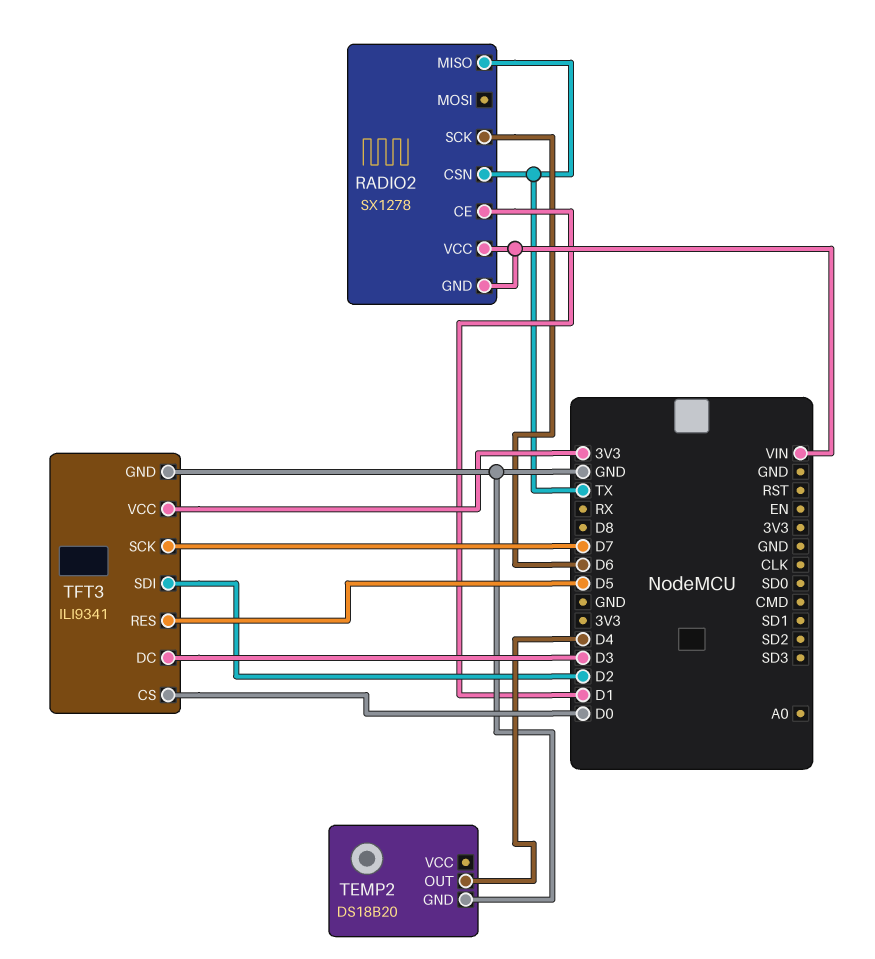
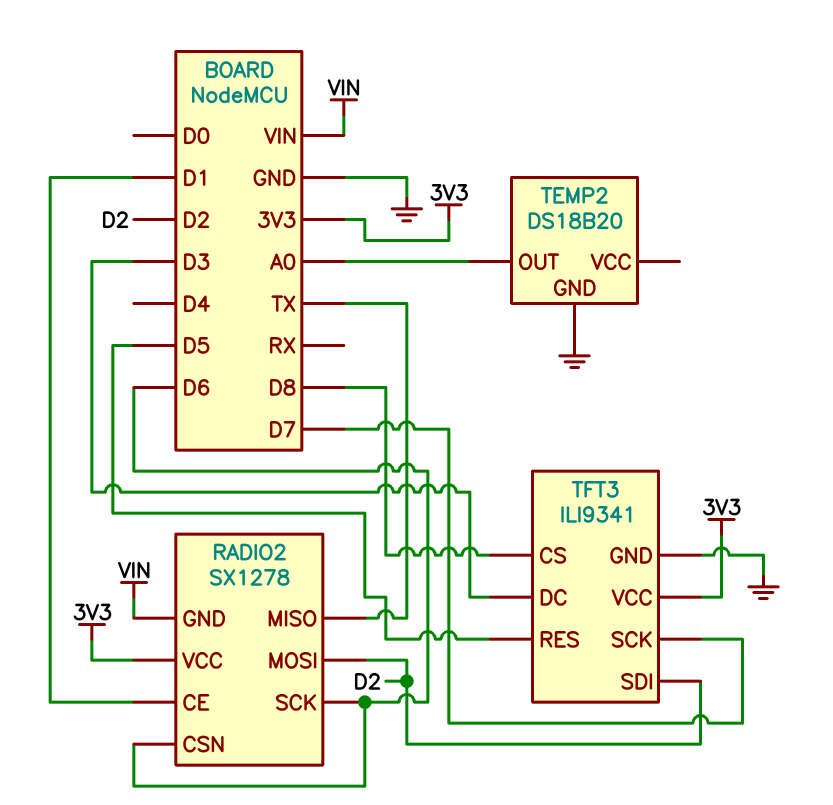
RADIO2 pin CSN: TX -> D6
RADIO2 pin MOSI: none -> D2
RADIO2 pin VCC: VIN -> 3V3
TEMP2 pin OUT: D4 -> A0
TFT3 pin CS: D0 -> D8

